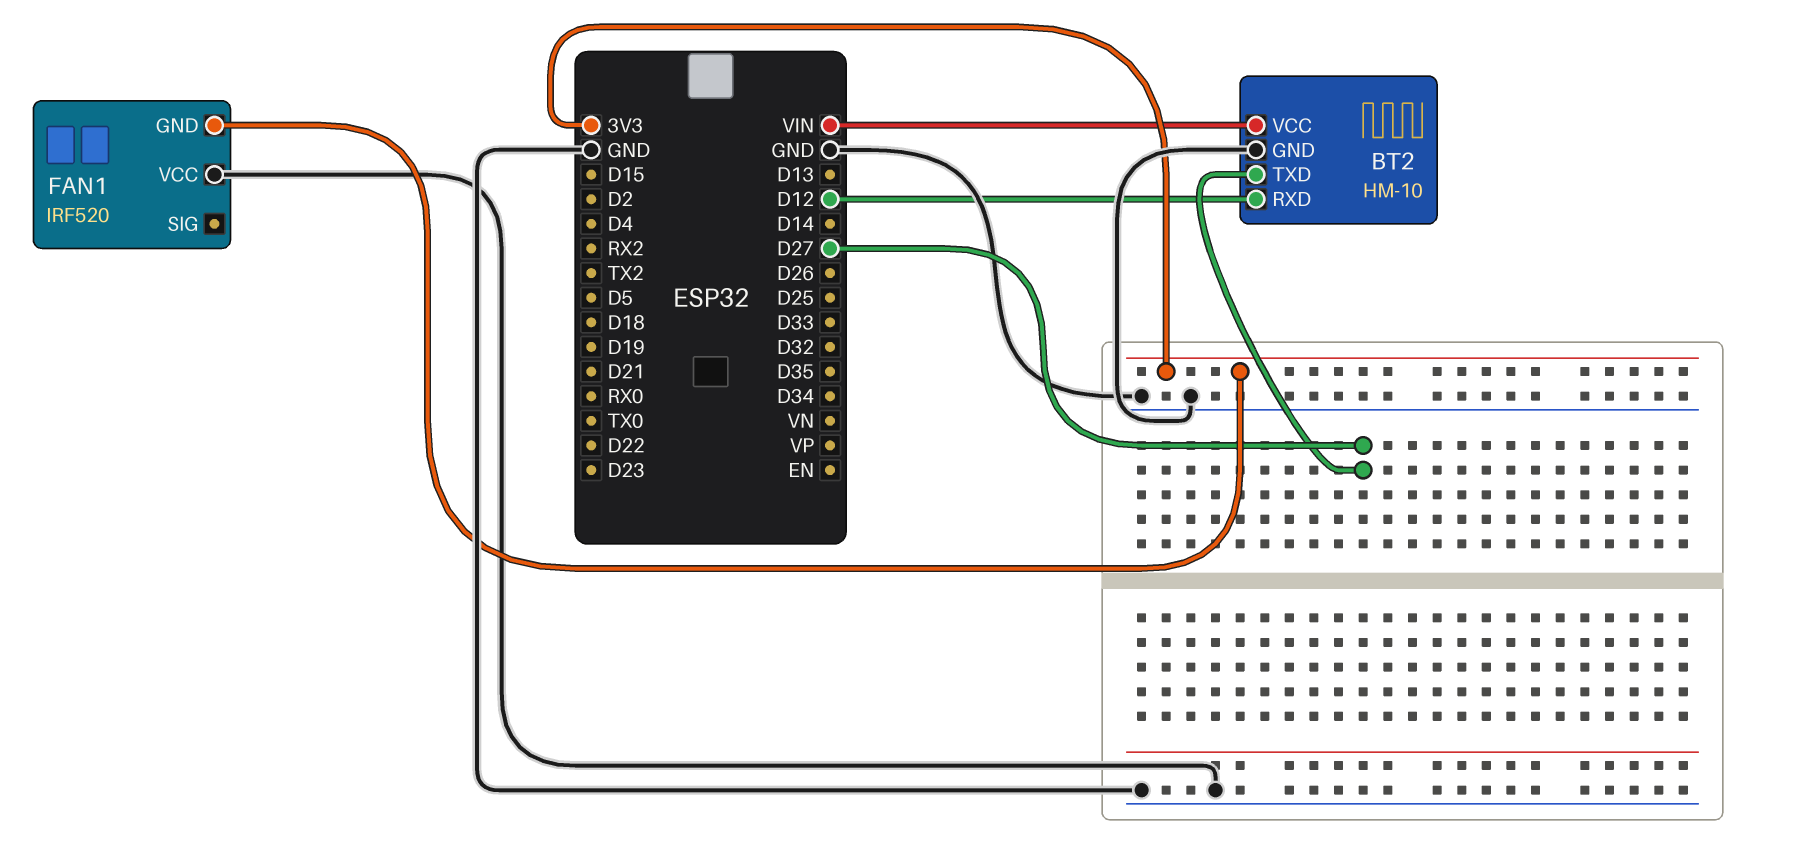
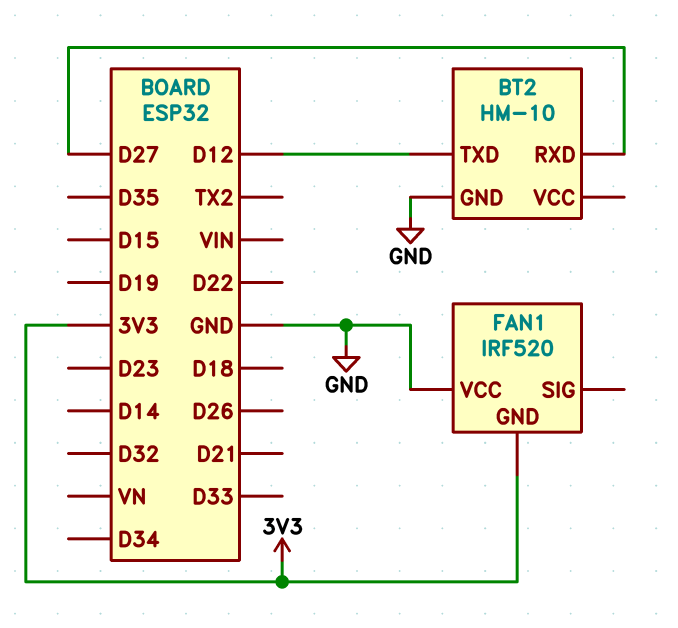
BT2 pin RXD: D12 -> D27
BT2 pin TXD: D27 -> D12
BT2 pin VCC: VIN -> none

